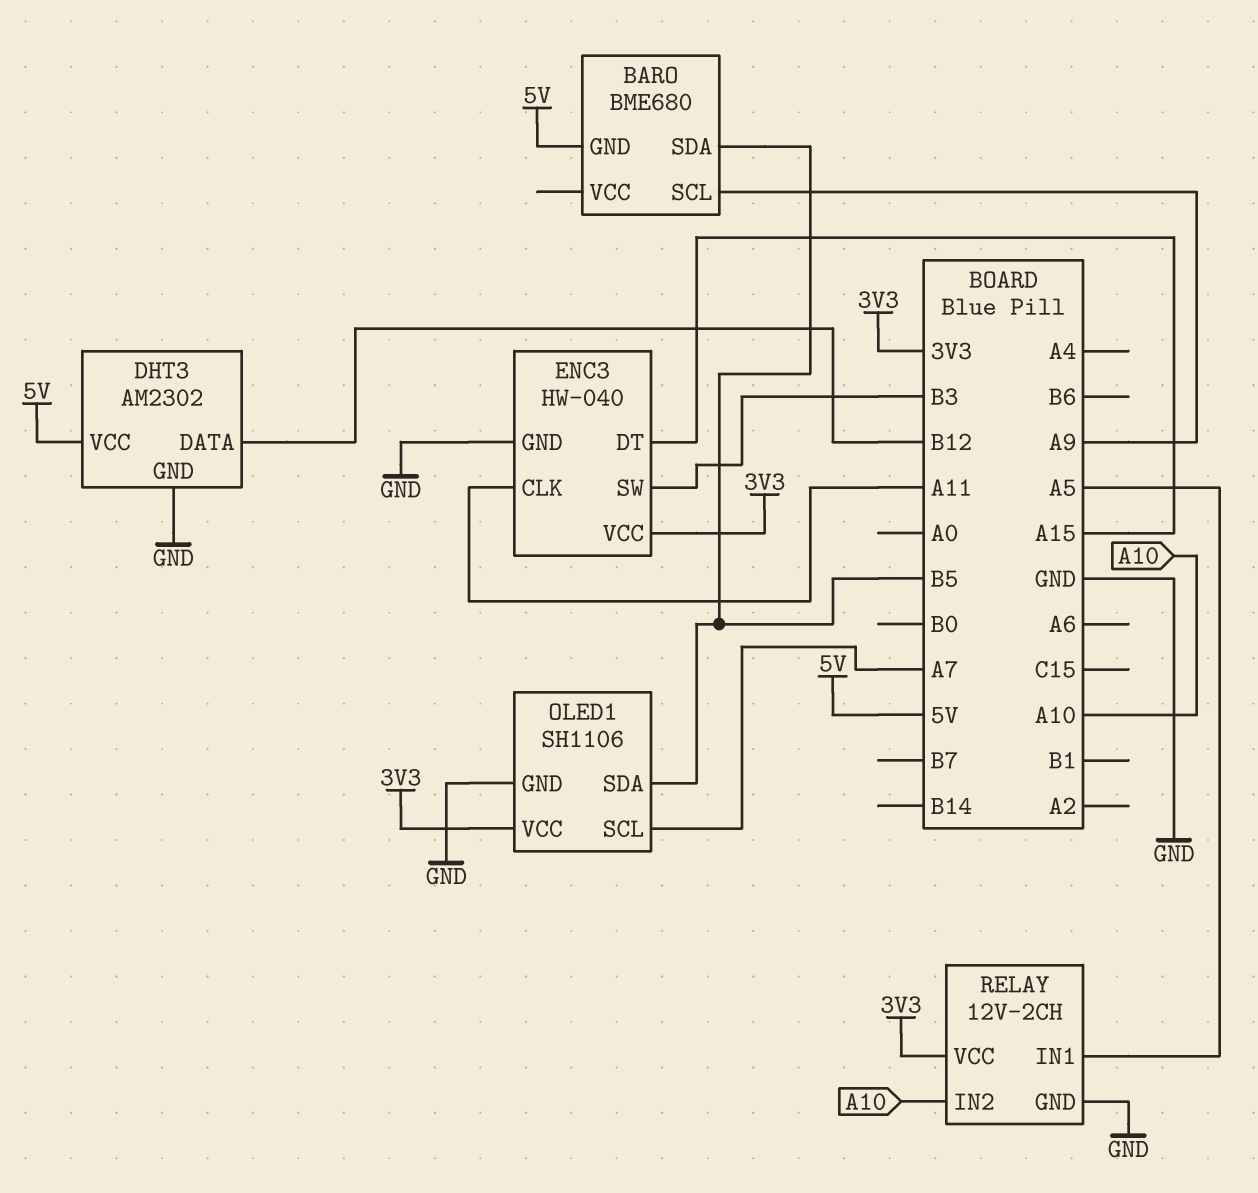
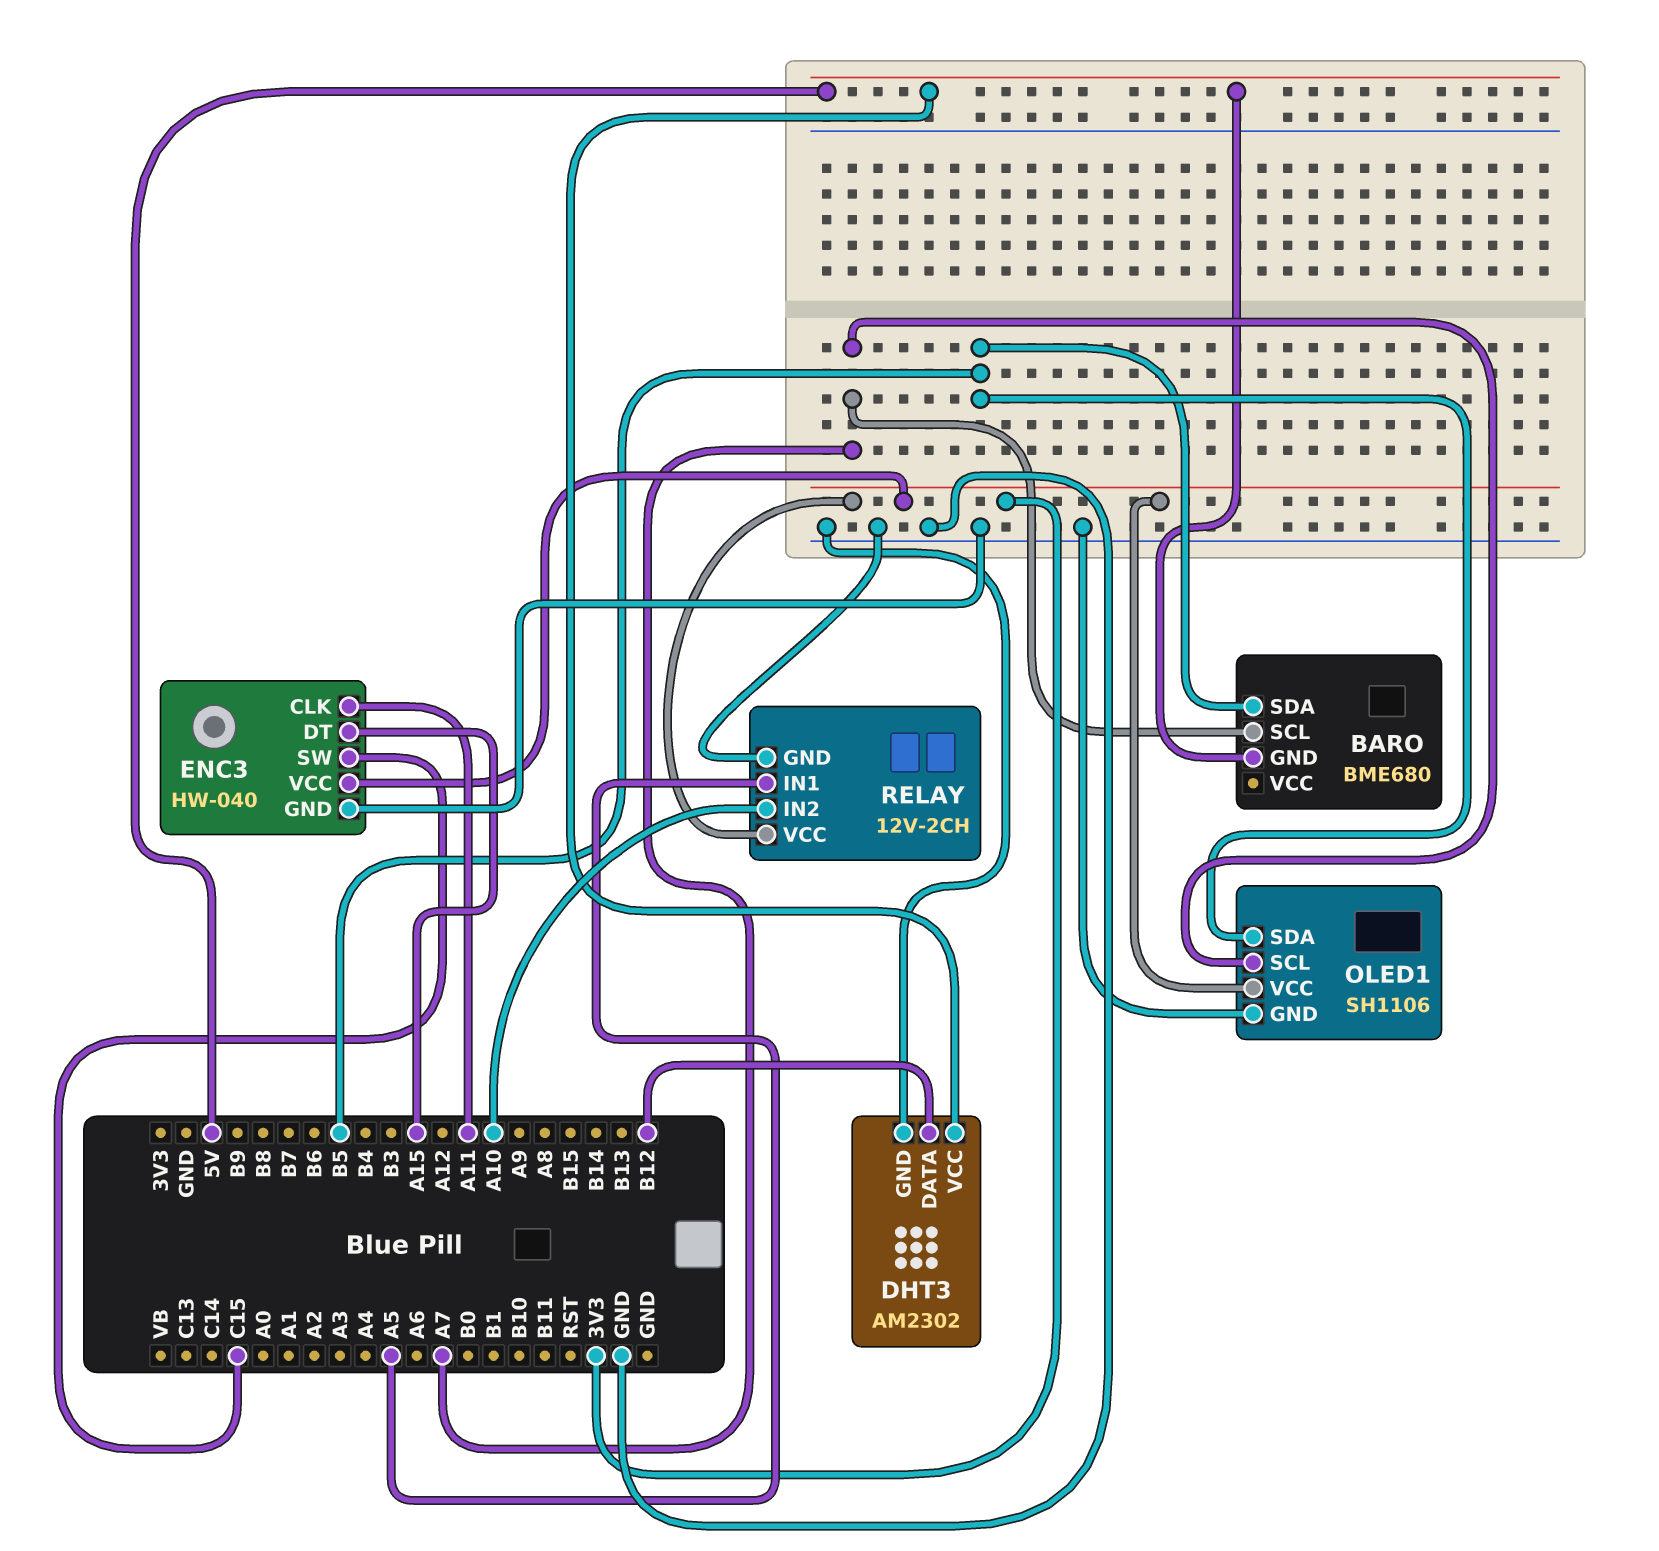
BARO pin SCL: A9 -> A7
ENC3 pin SW: B3 -> C15

